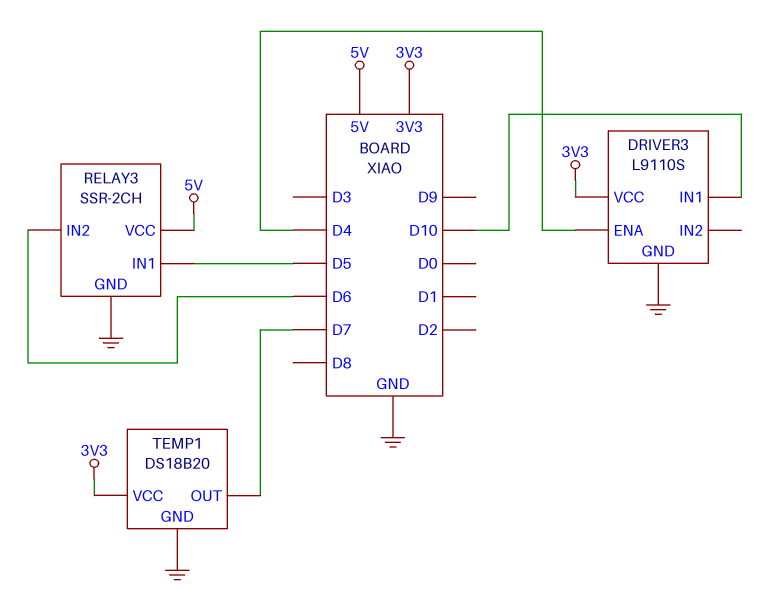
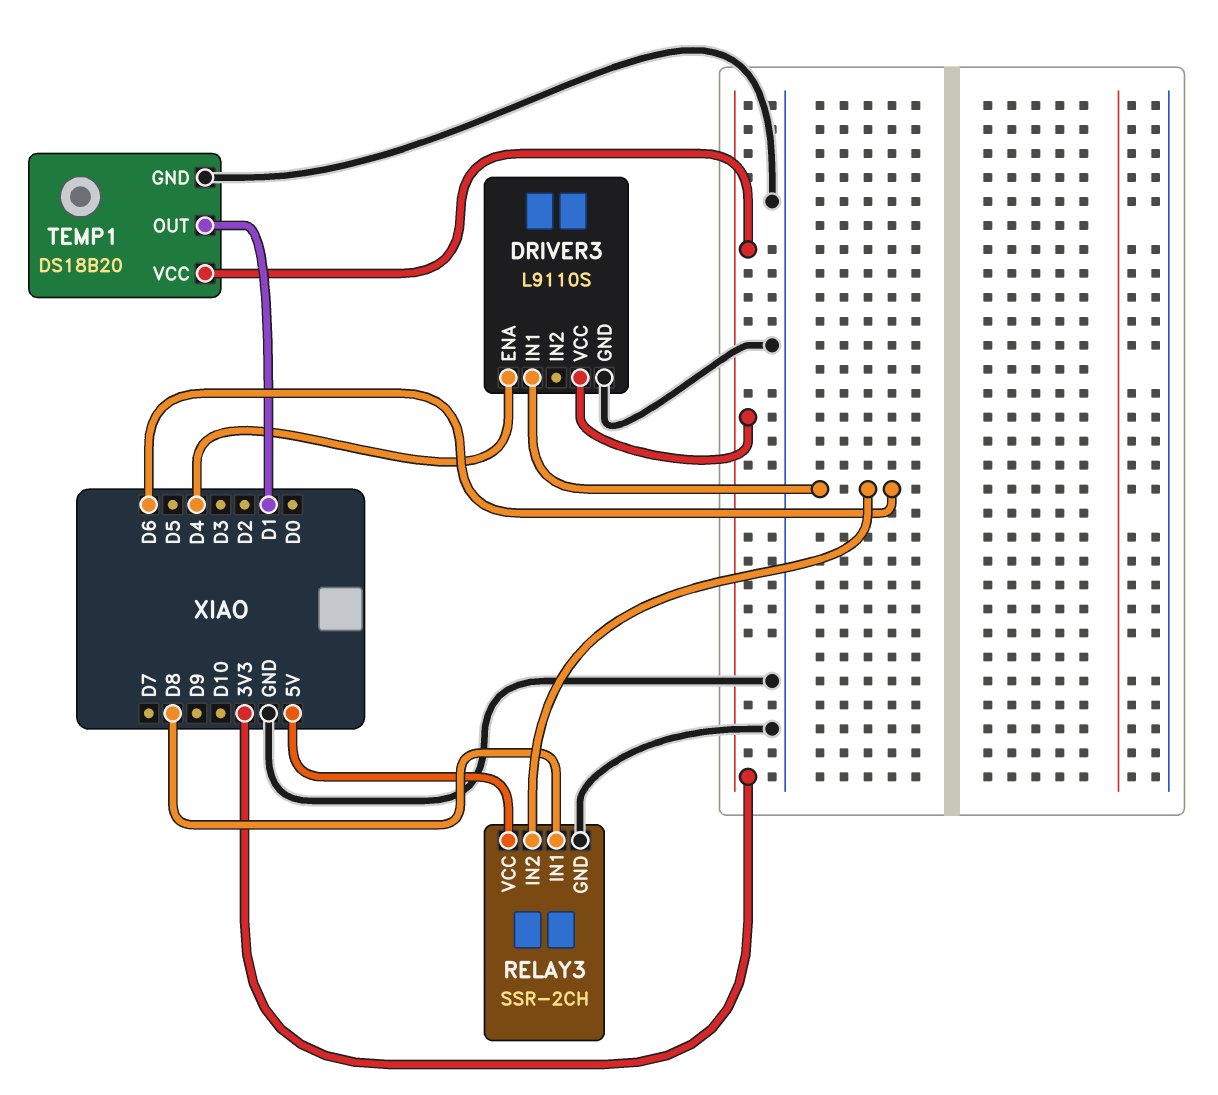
DRIVER3 pin IN1: D10 -> D6
RELAY3 pin IN1: D5 -> D8
TEMP1 pin OUT: D7 -> D1

